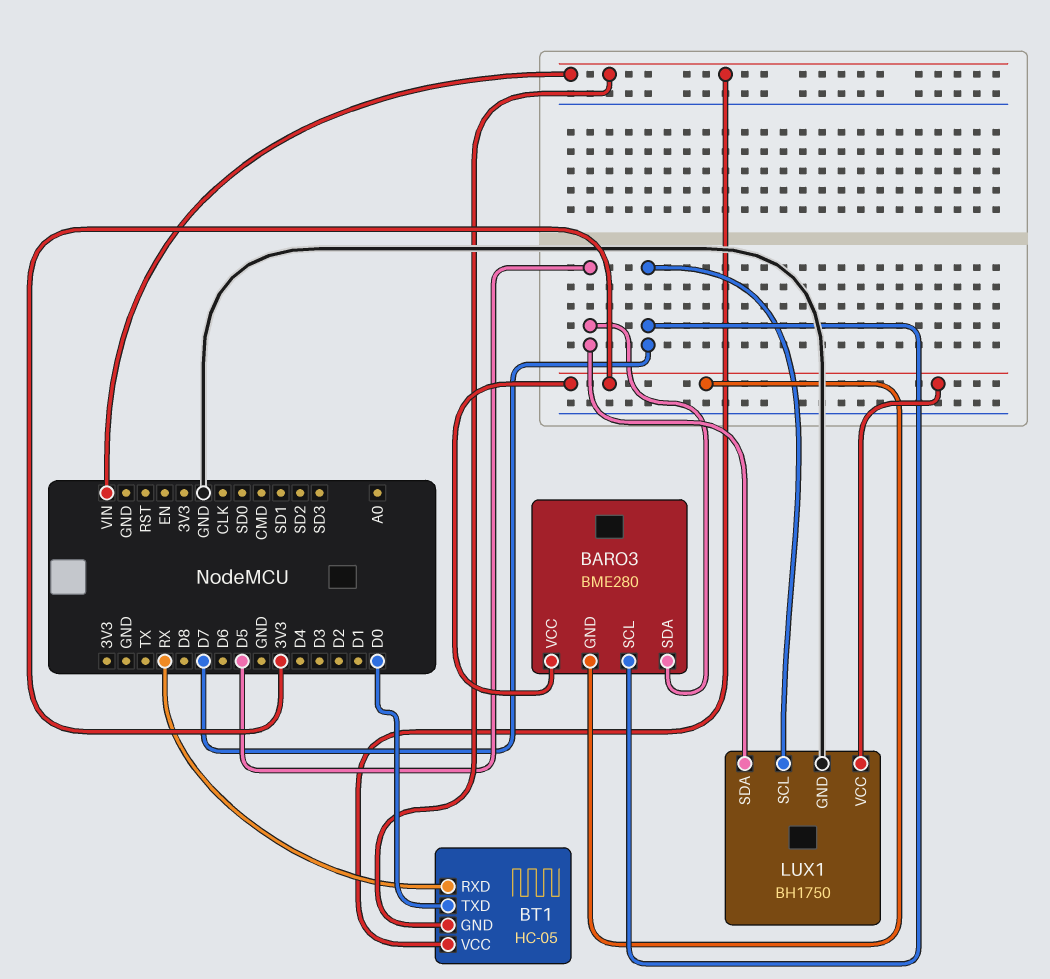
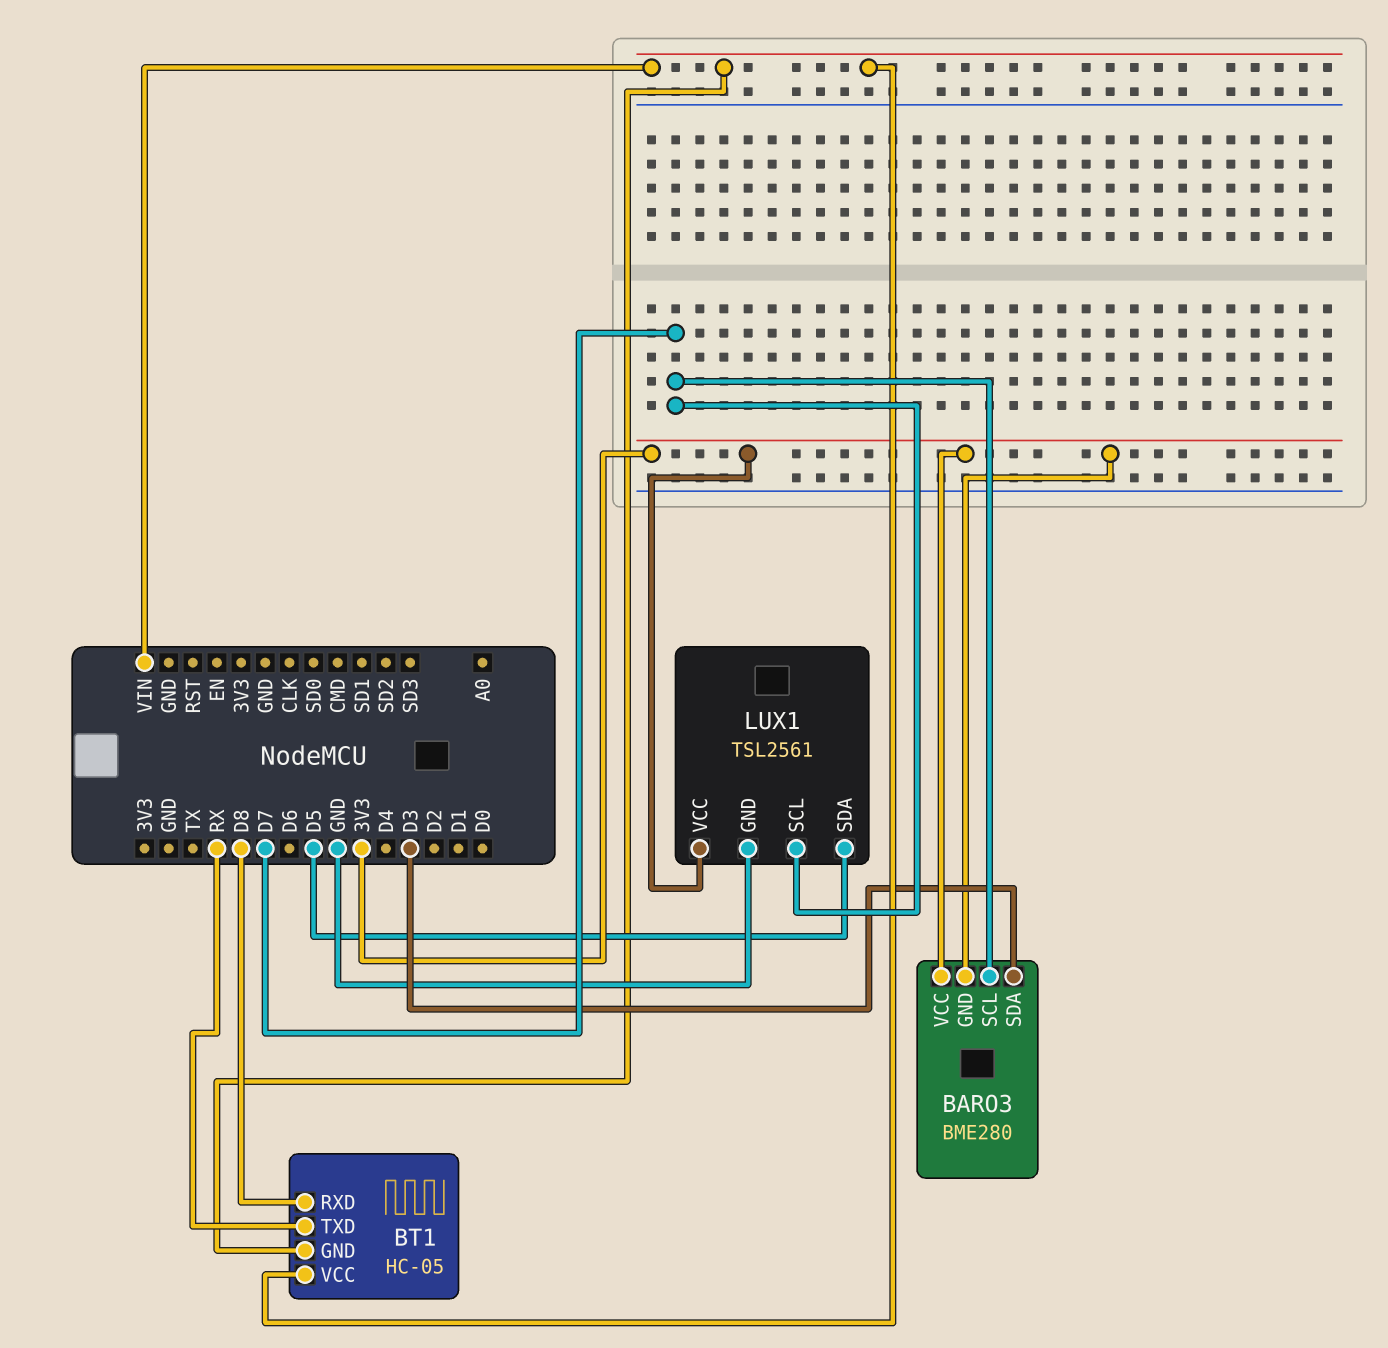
BARO3 pin SDA: D5 -> D3
BT1 pin RXD: RX -> D8
BT1 pin TXD: D0 -> RX
LUX1: BH1750 -> TSL2561

